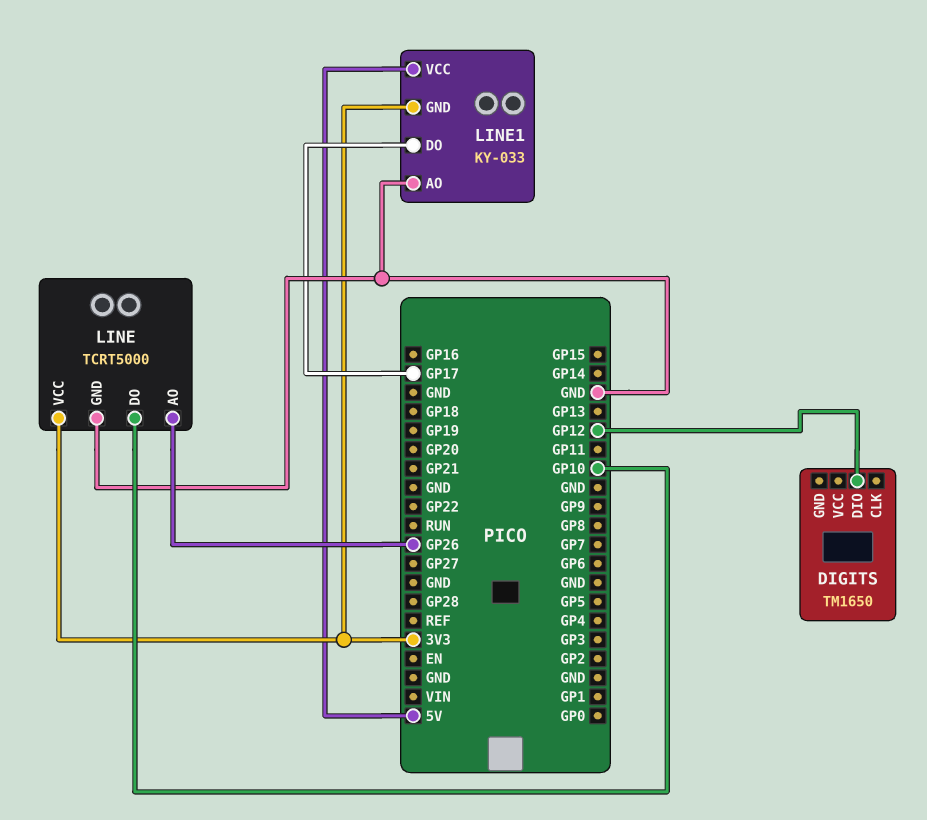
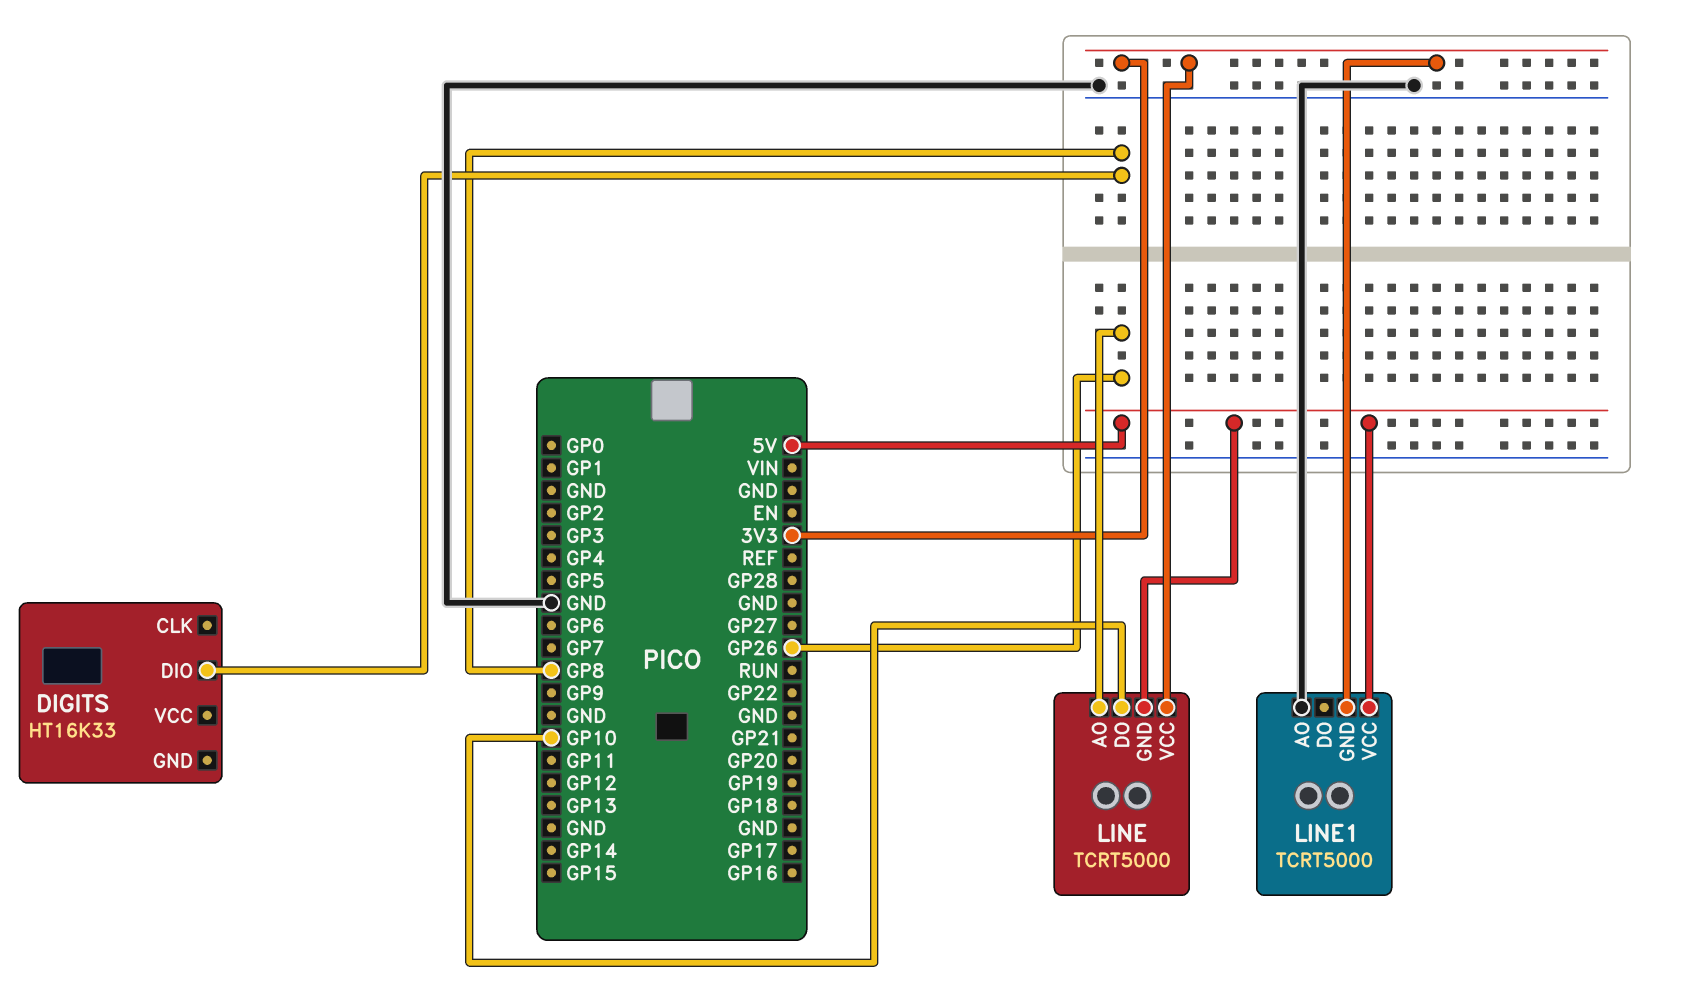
DIGITS: TM1650 -> HT16K33
DIGITS pin DIO: GP12 -> GP8
LINE pin GND: GND -> 5V
LINE1: KY-033 -> TCRT5000
LINE1 pin DO: GP17 -> none

